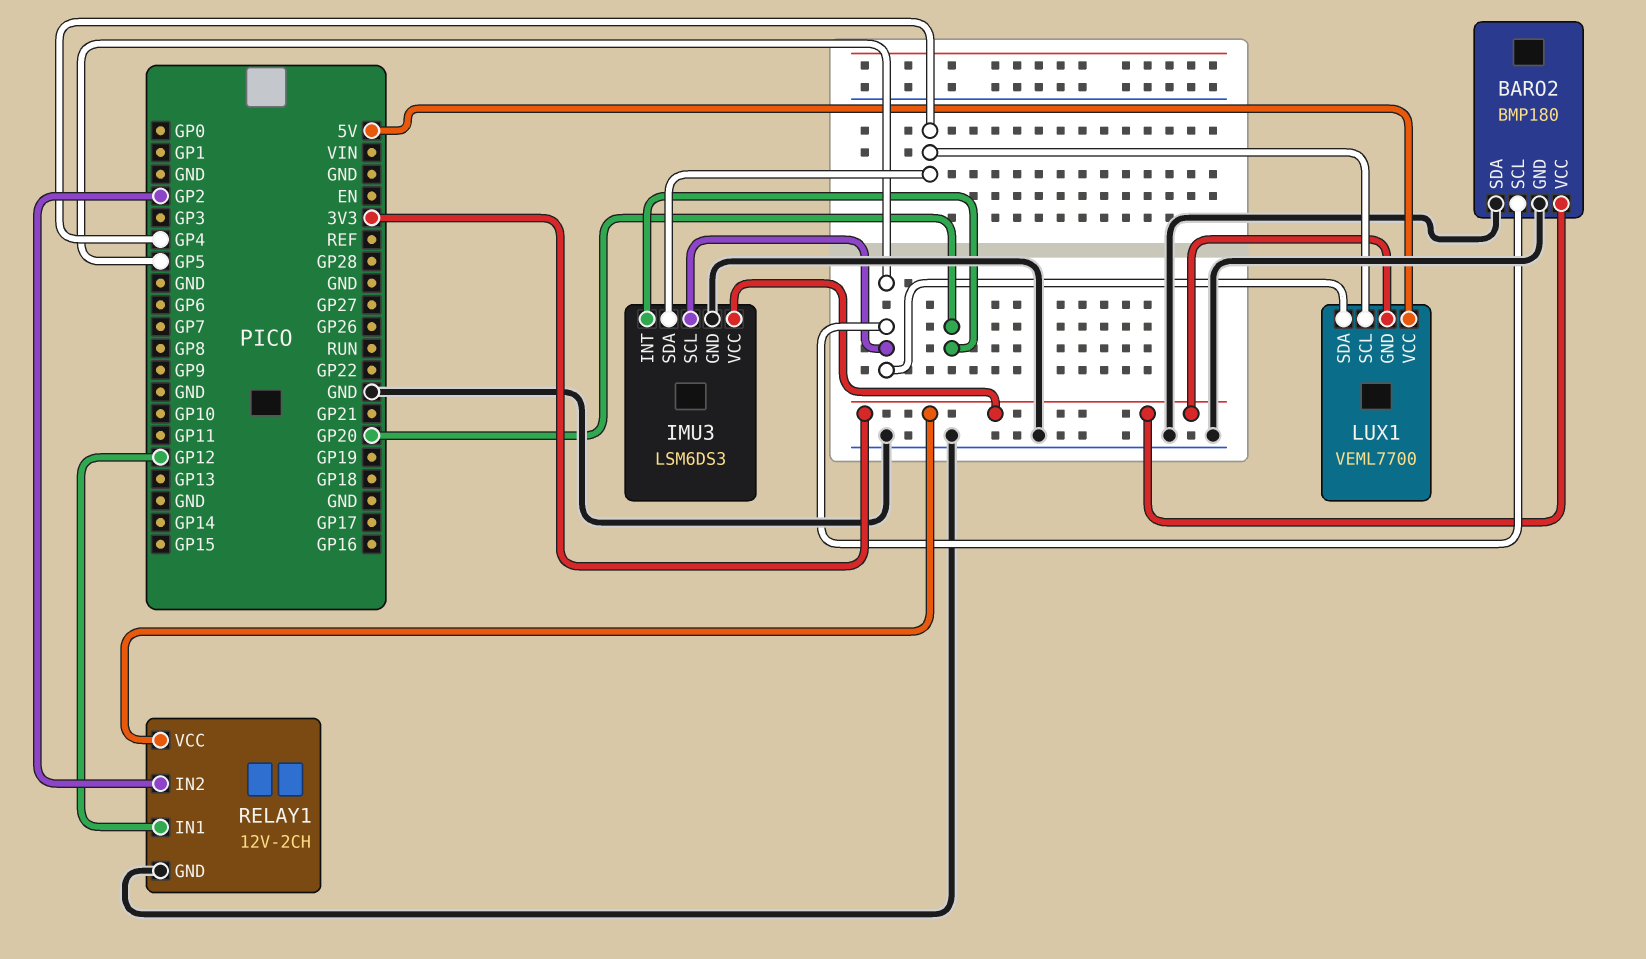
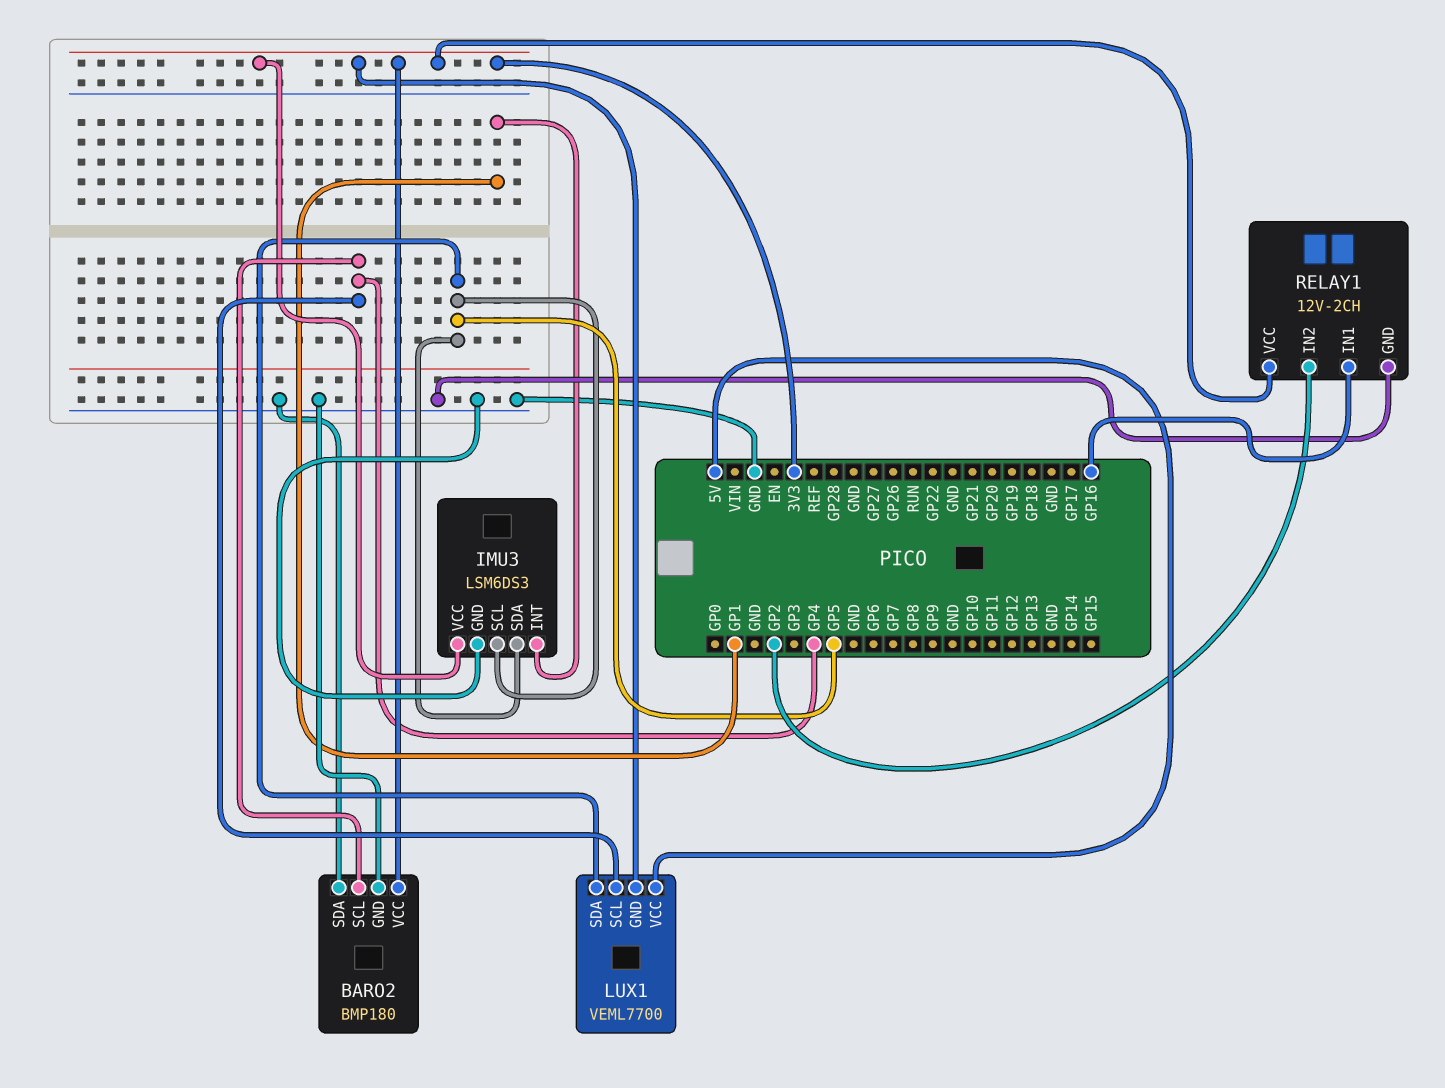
BARO2 pin SCL: GP5 -> GP4
IMU3 pin INT: GP20 -> GP1
IMU3 pin SDA: GP4 -> GP5
RELAY1 pin IN1: GP12 -> GP16

